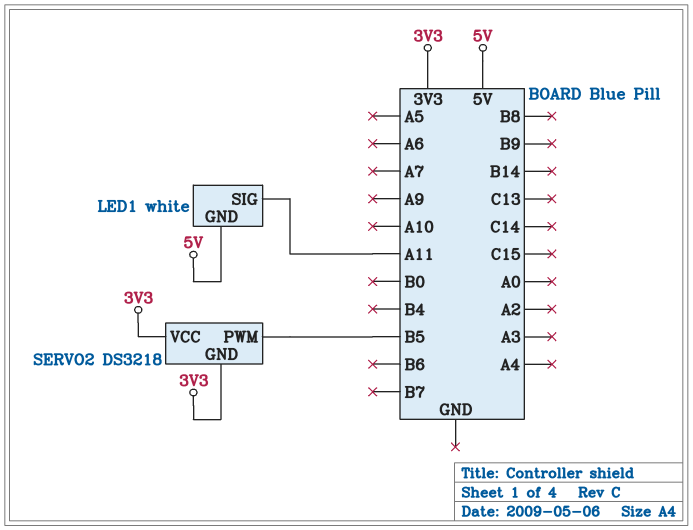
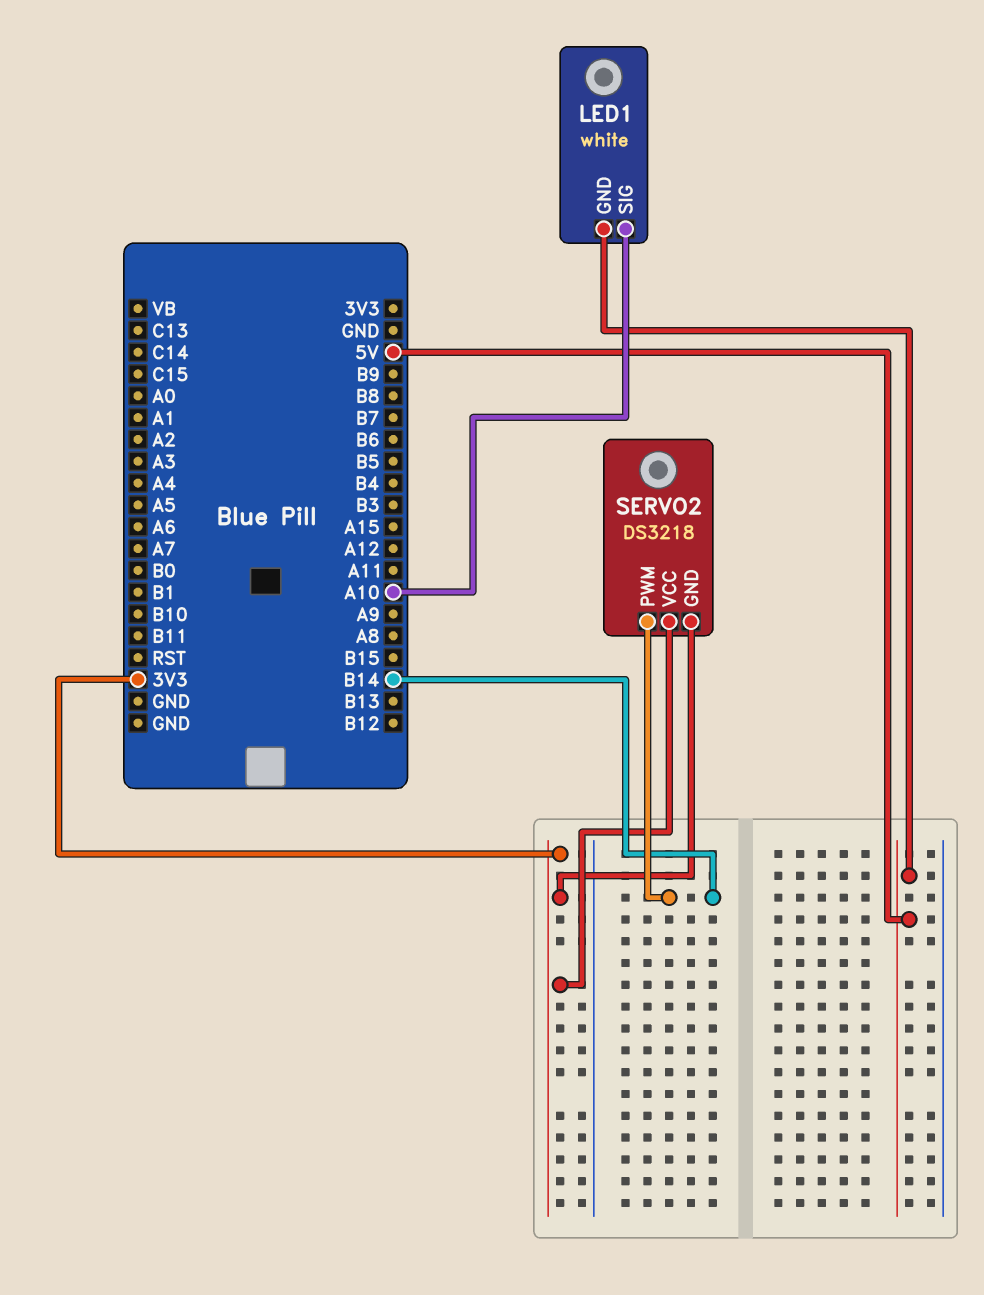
LED1 pin SIG: A11 -> A10
SERVO2 pin PWM: B5 -> B14

